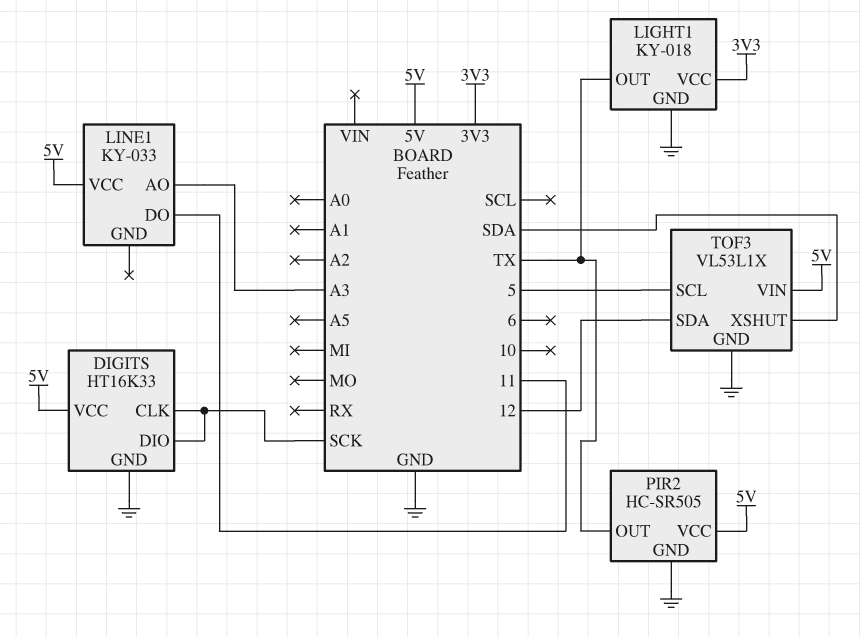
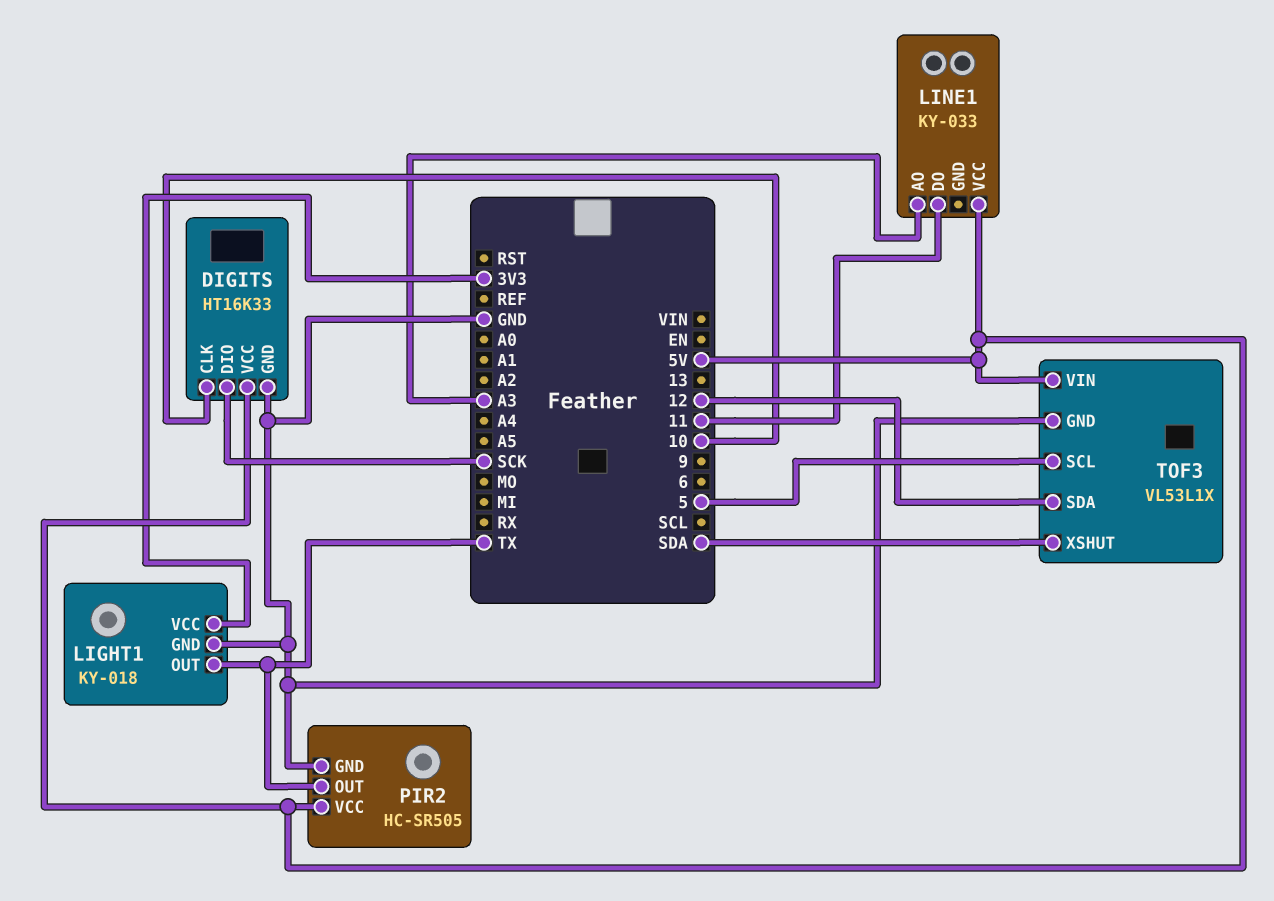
DIGITS pin CLK: SCK -> 10

